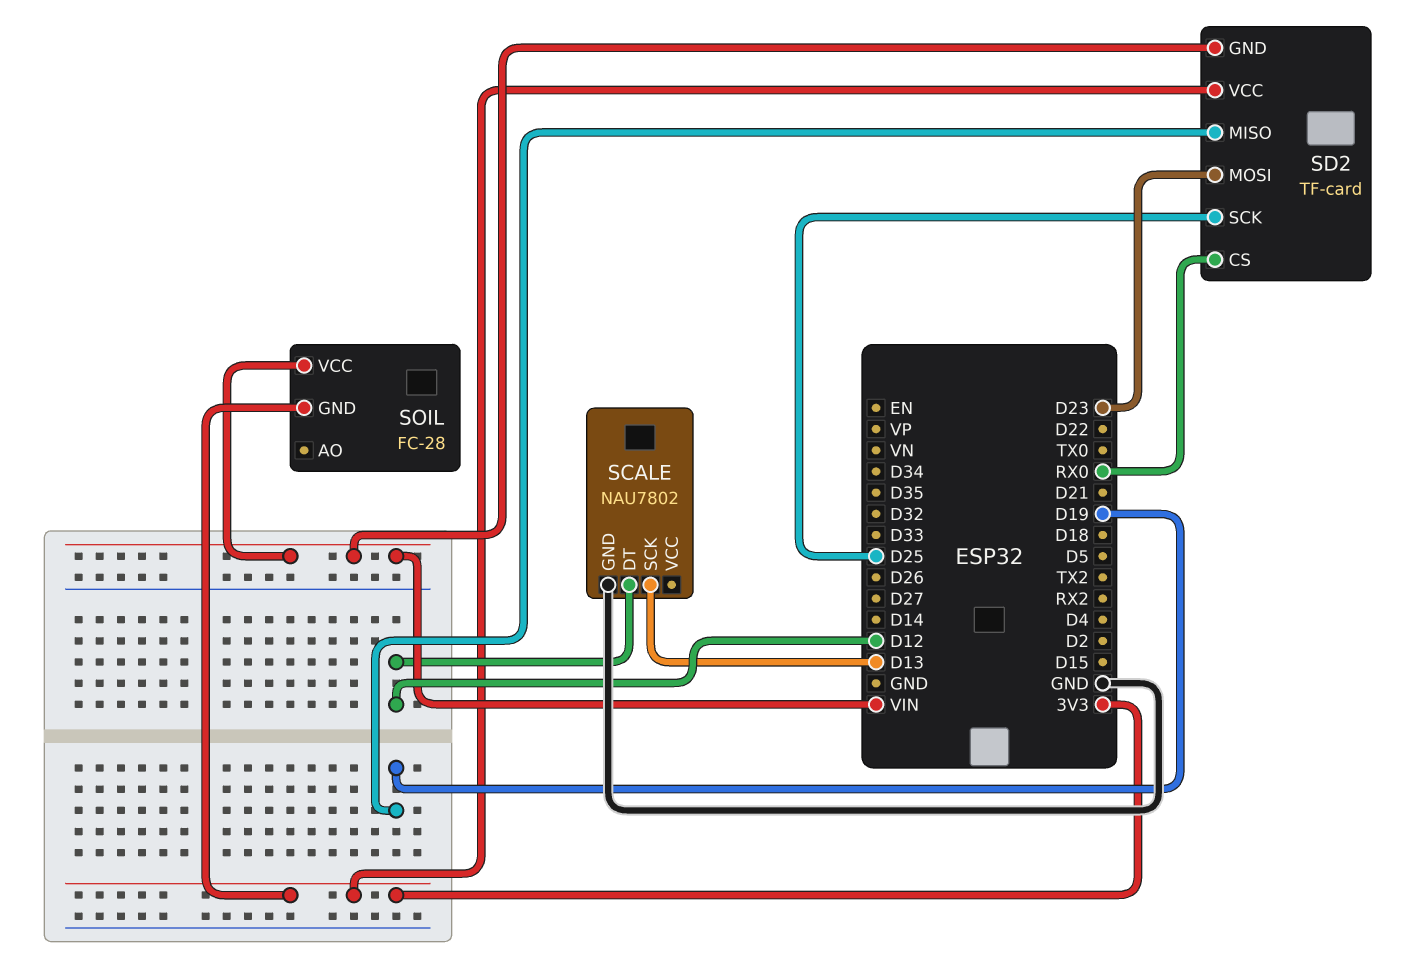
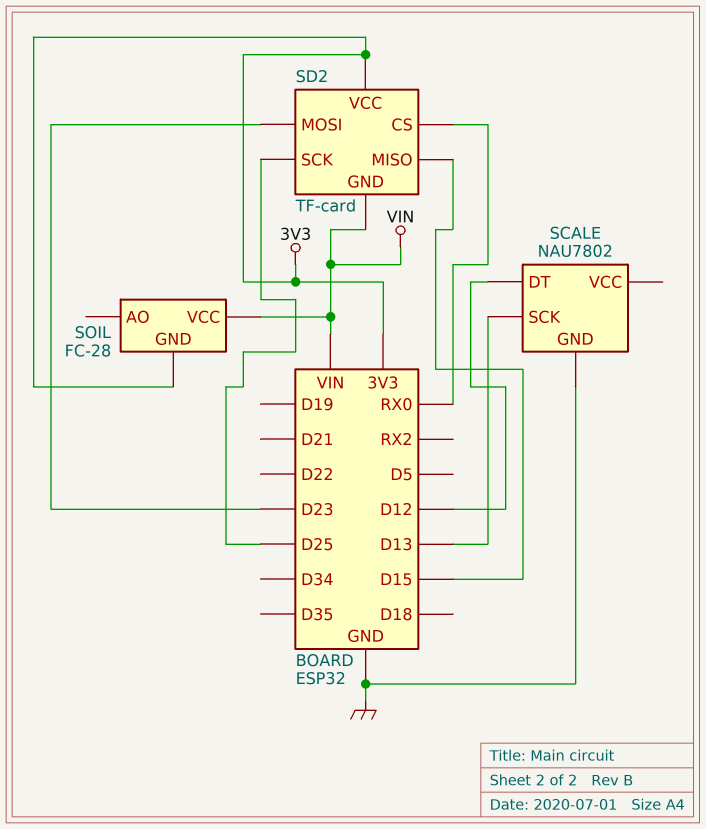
SD2 pin MISO: D19 -> D15

